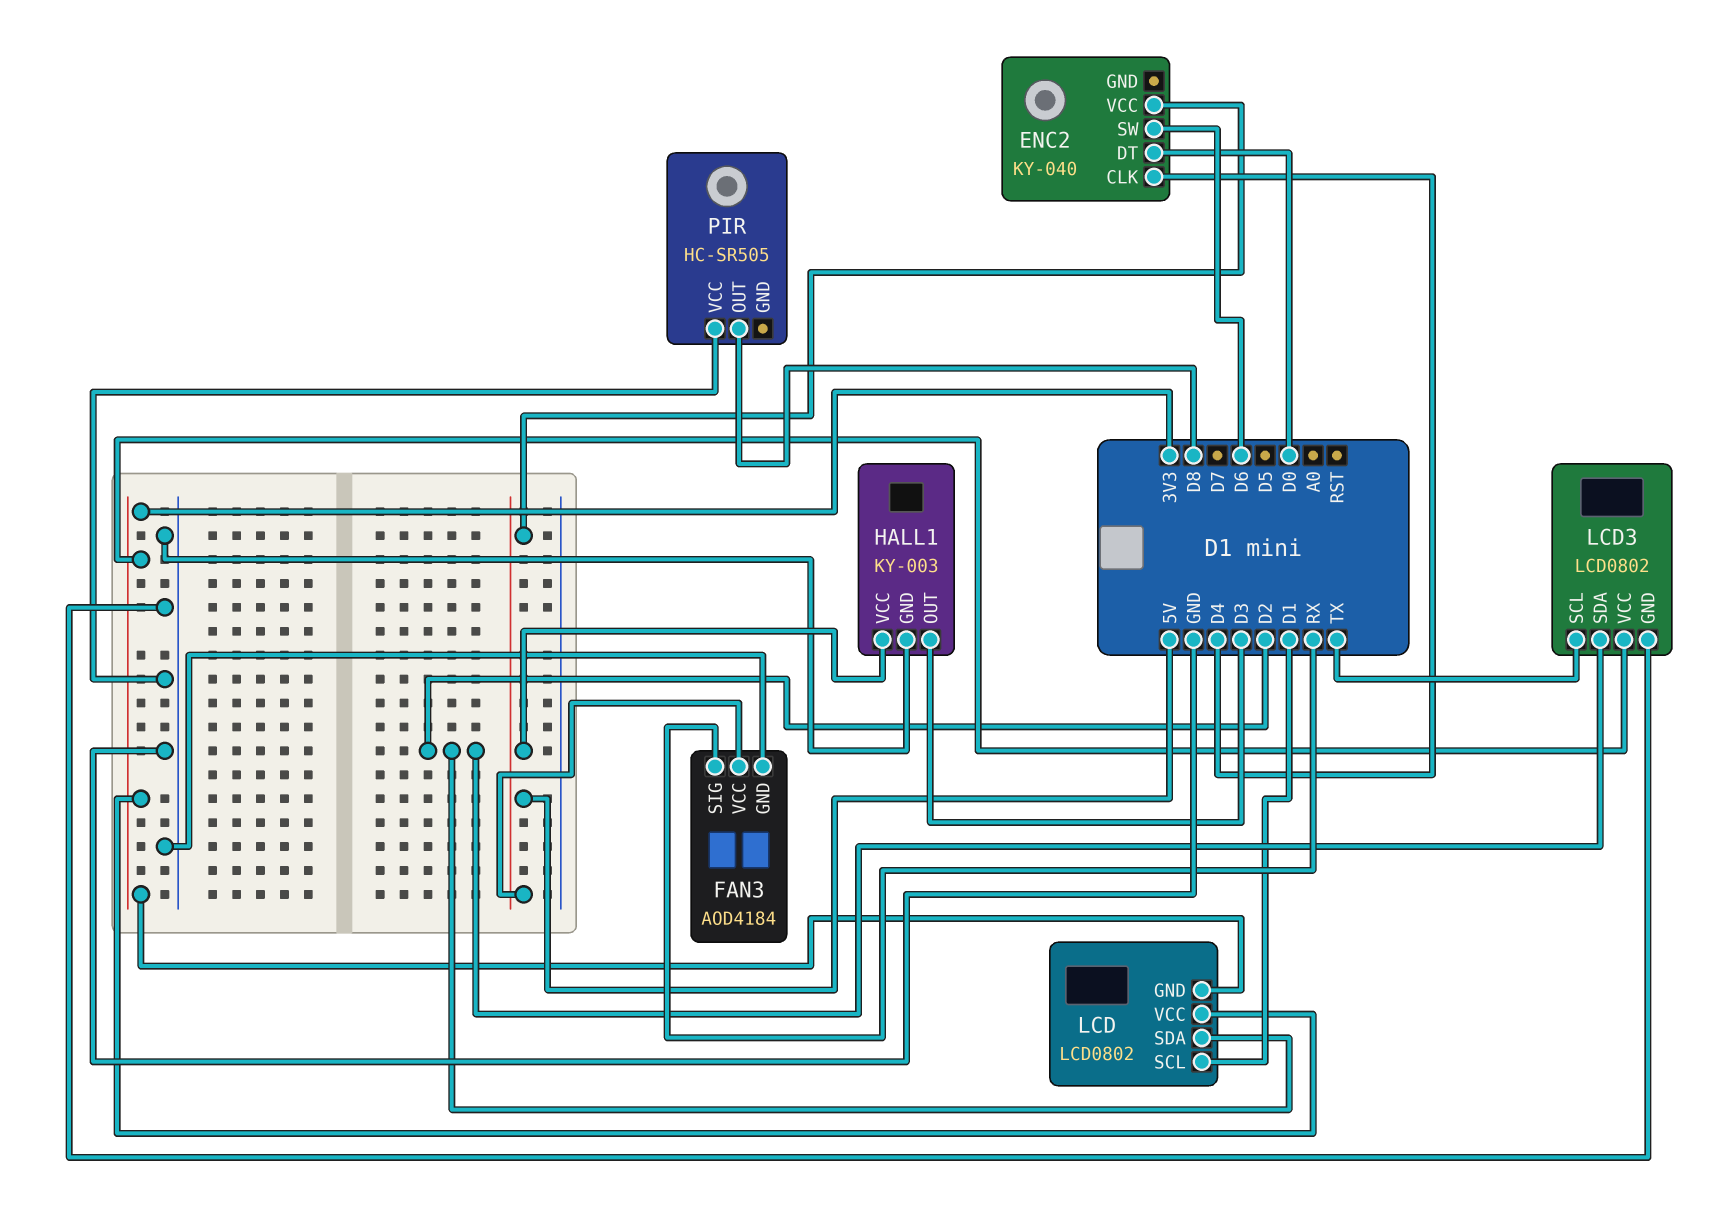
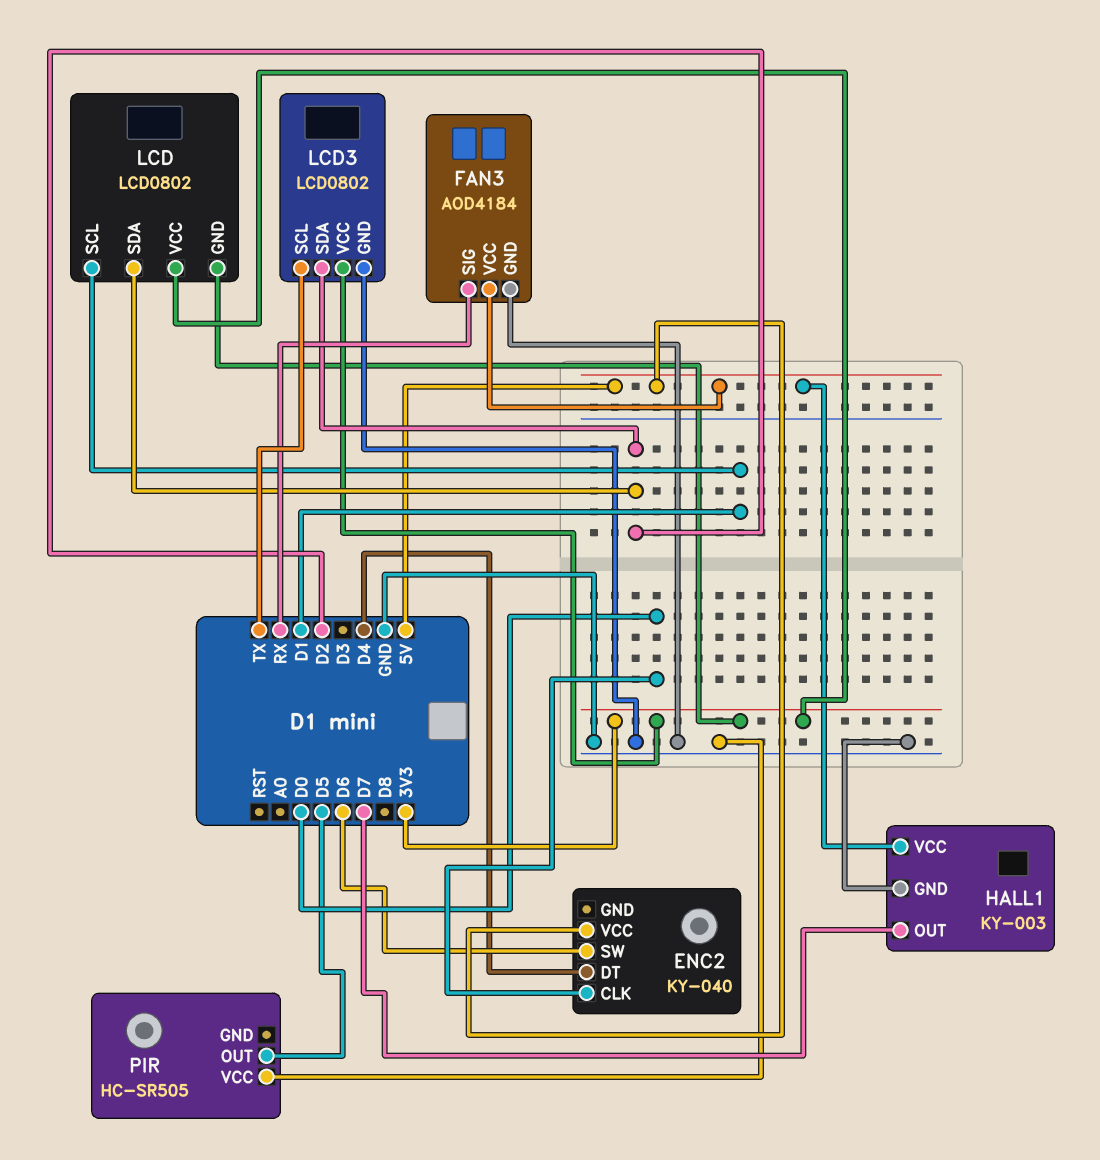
ENC2 pin CLK: D4 -> D0
ENC2 pin DT: D0 -> D4
HALL1 pin OUT: D3 -> D7
PIR pin OUT: D8 -> D5

